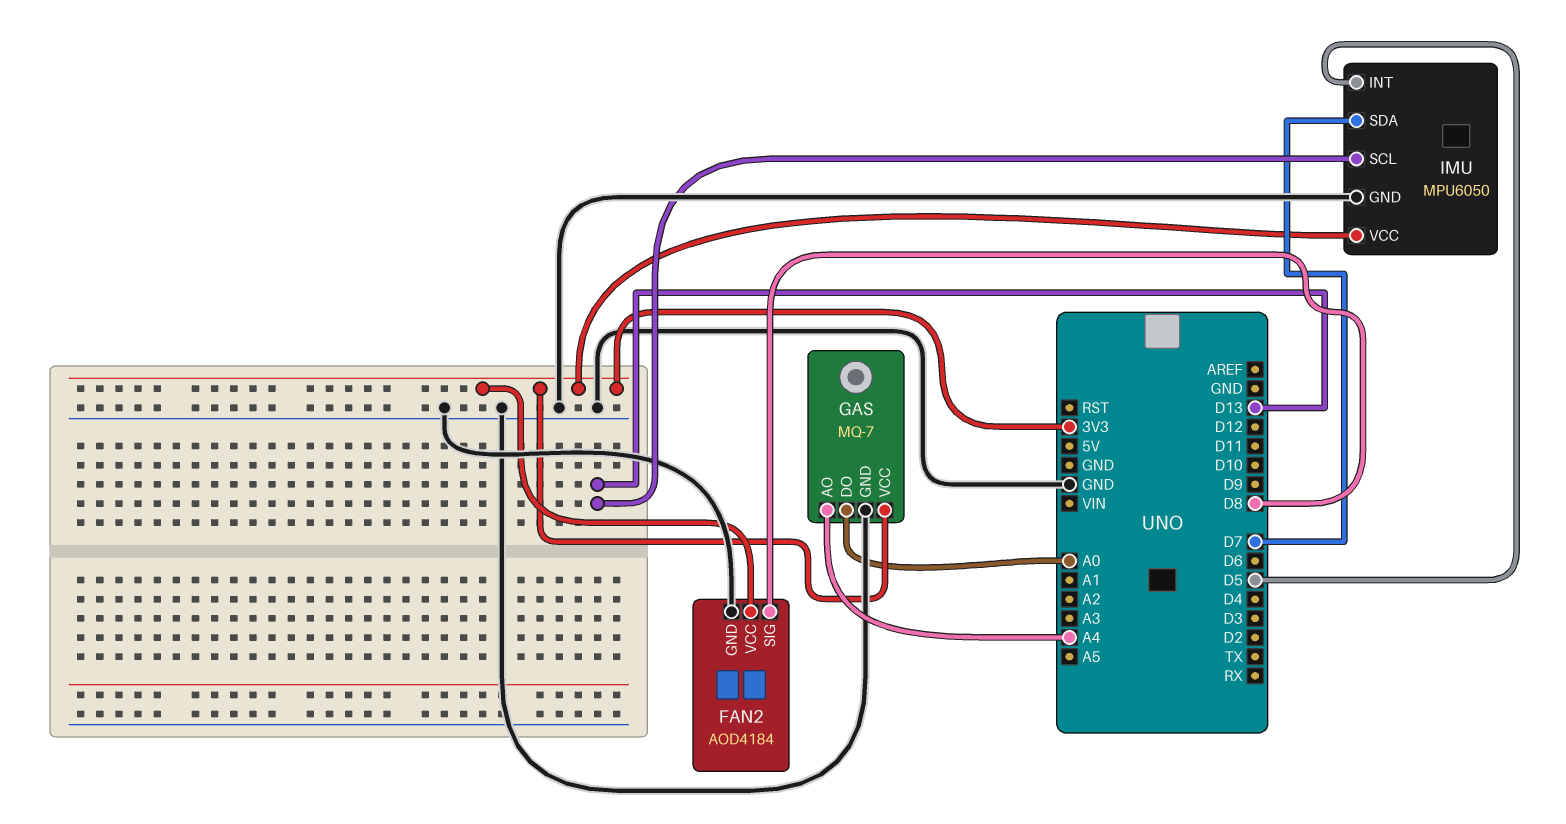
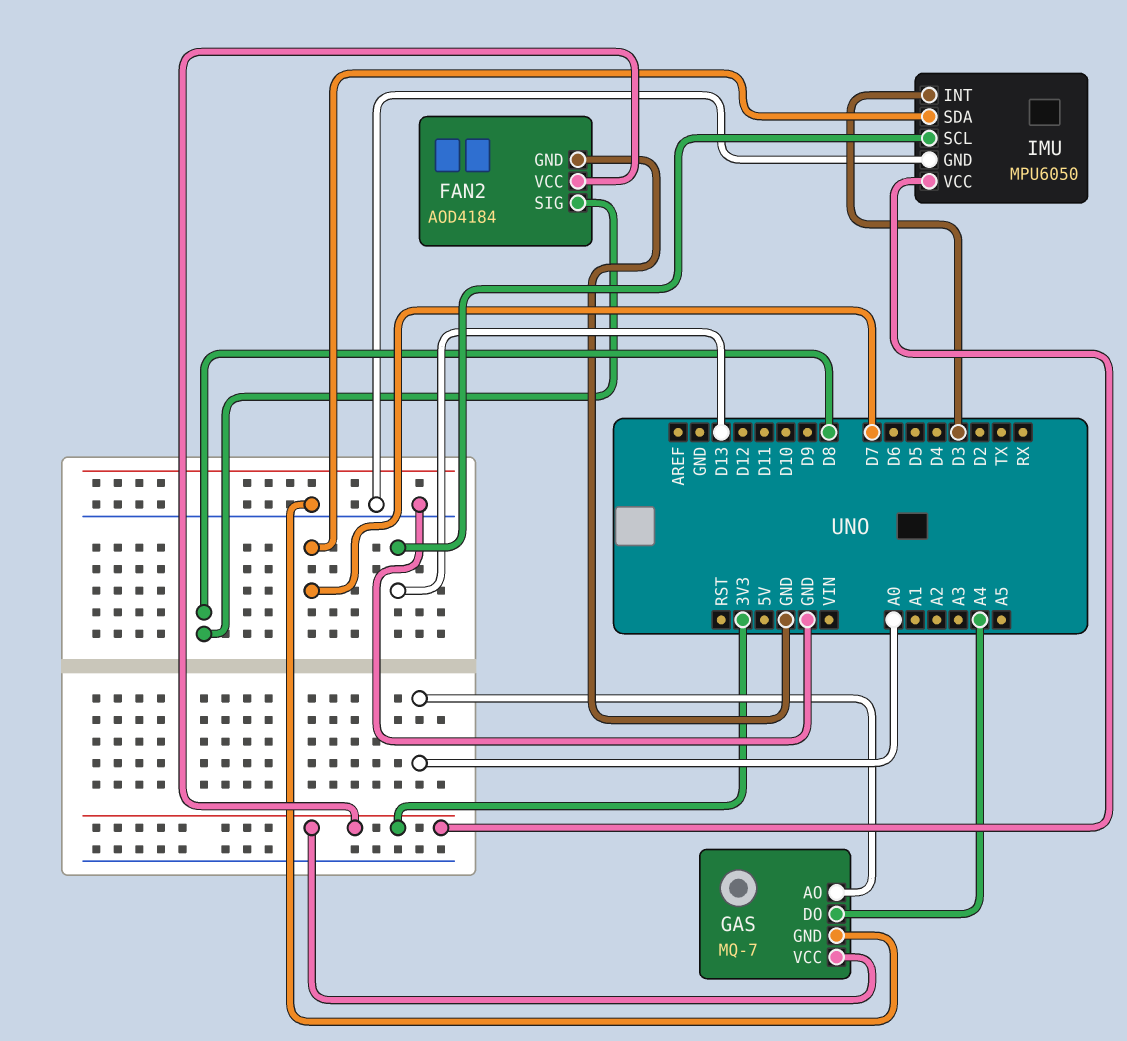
GAS pin AO: A4 -> A0
GAS pin DO: A0 -> A4
IMU pin INT: D5 -> D3

